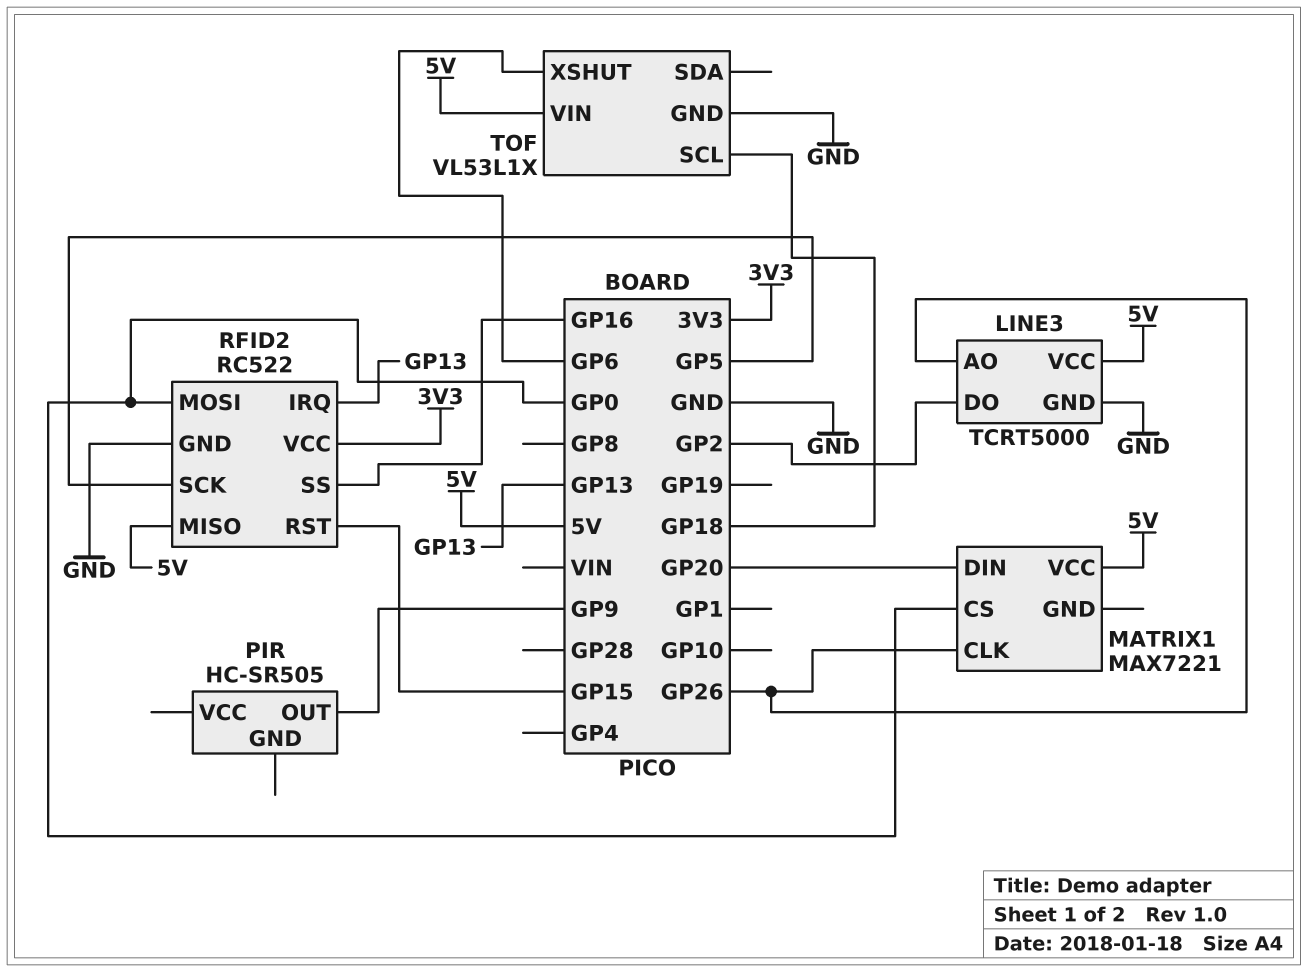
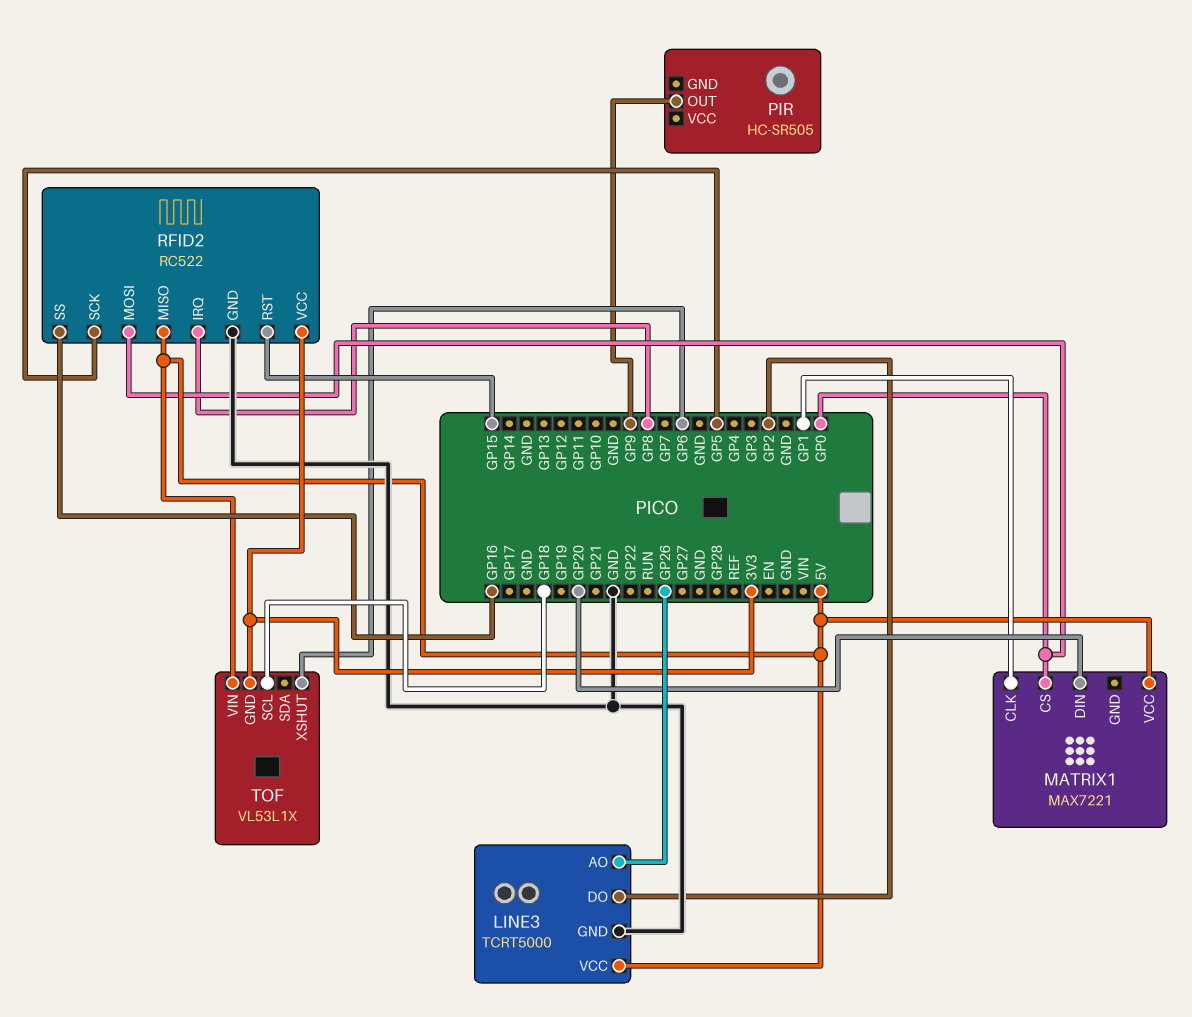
MATRIX1 pin CLK: GP26 -> GP1
RFID2 pin IRQ: GP13 -> GP8
TOF pin GND: GND -> 3V3

